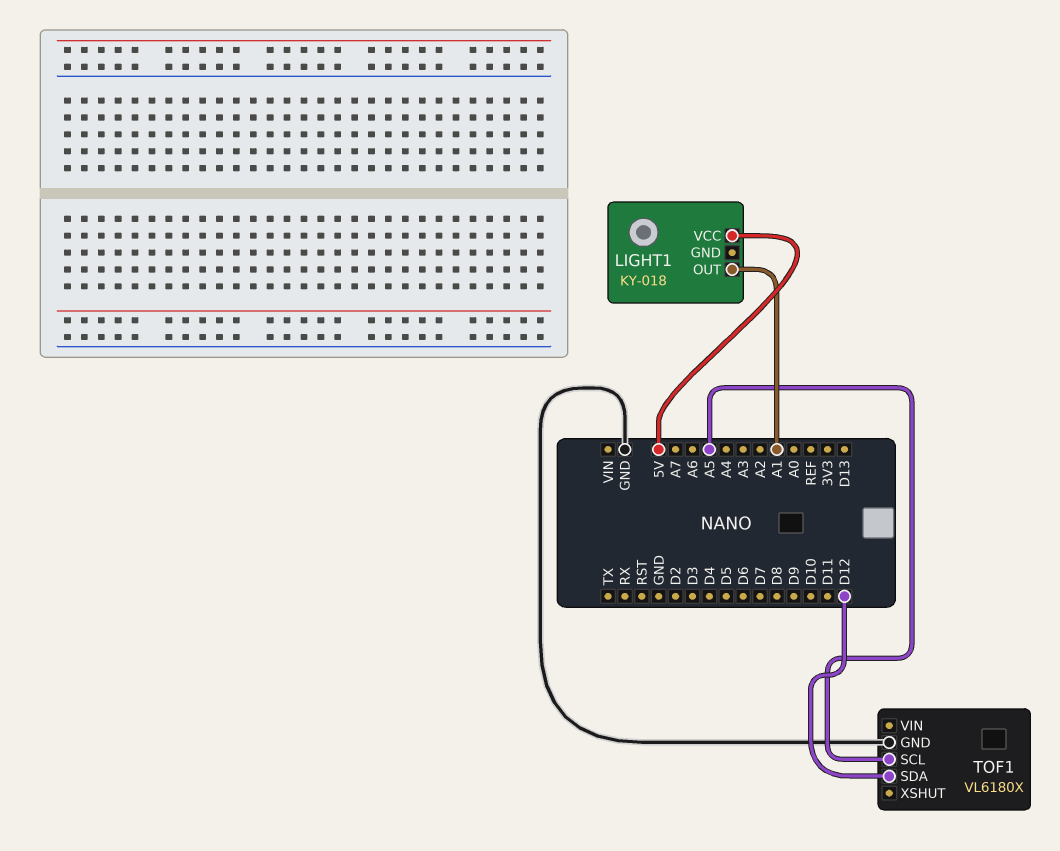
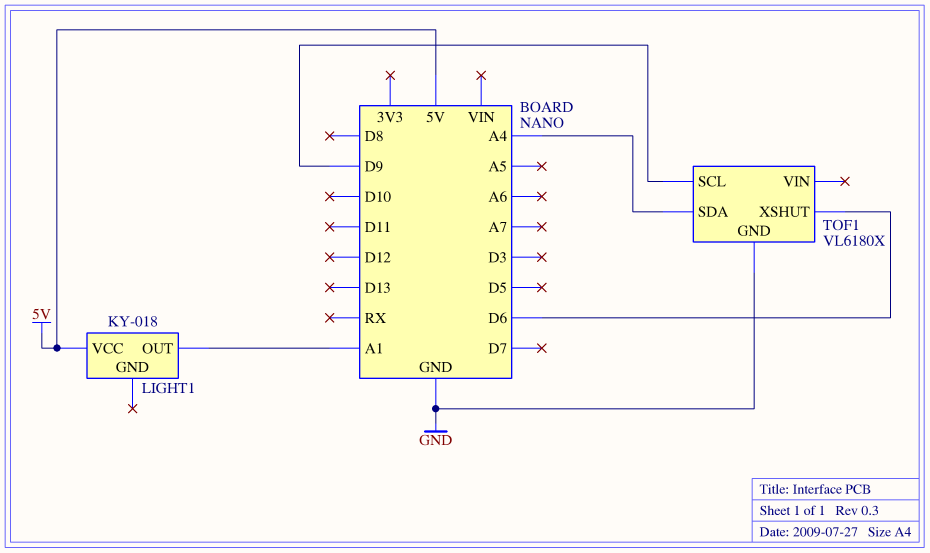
TOF1 pin SCL: A5 -> D9
TOF1 pin SDA: D12 -> A4
TOF1 pin XSHUT: none -> D6

